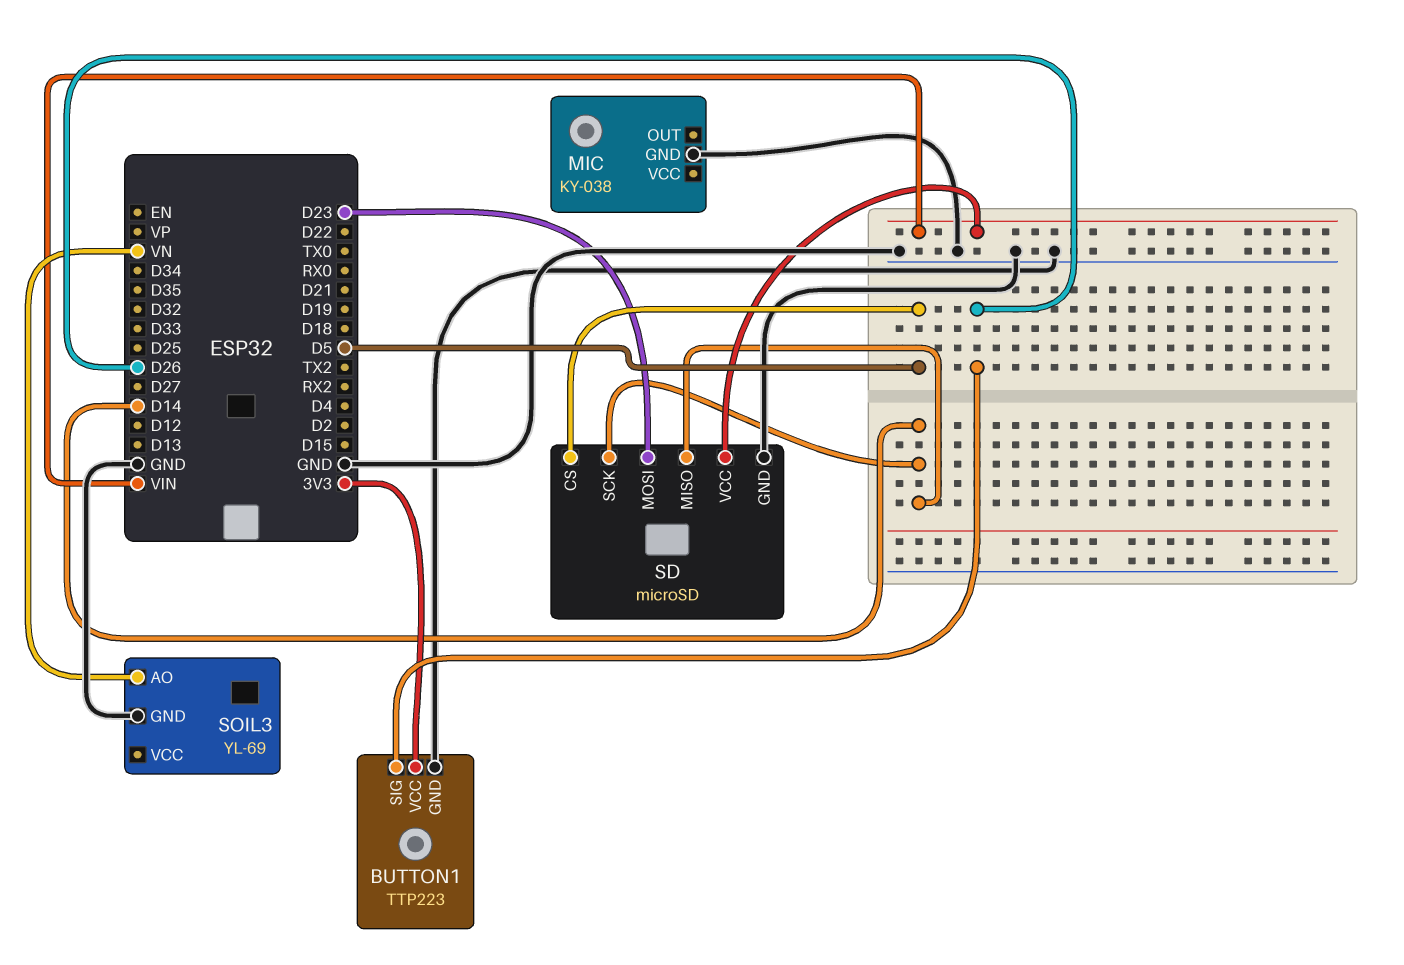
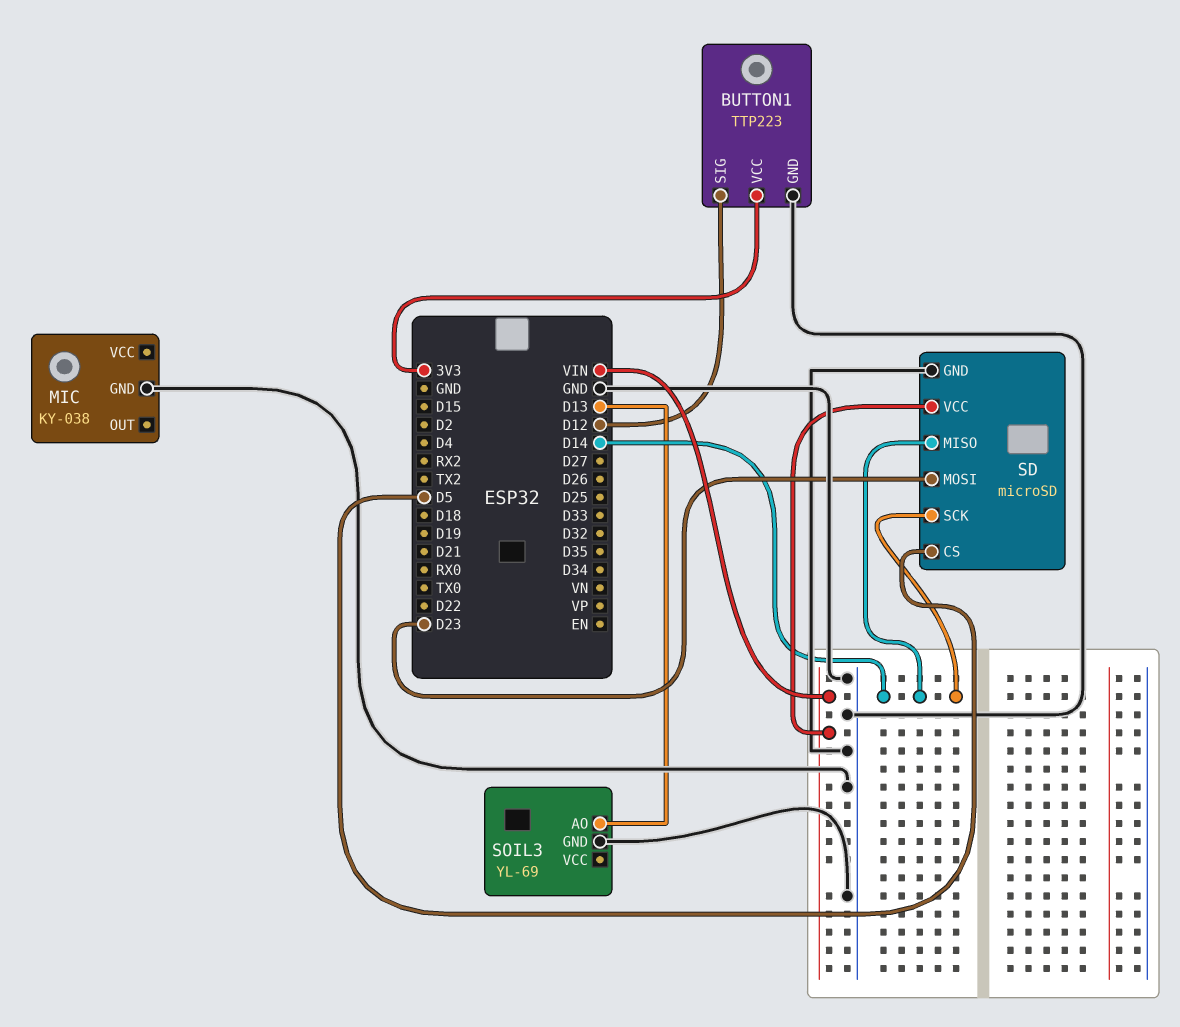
BUTTON1 pin SIG: D26 -> D12
SOIL3 pin AO: VN -> D13

